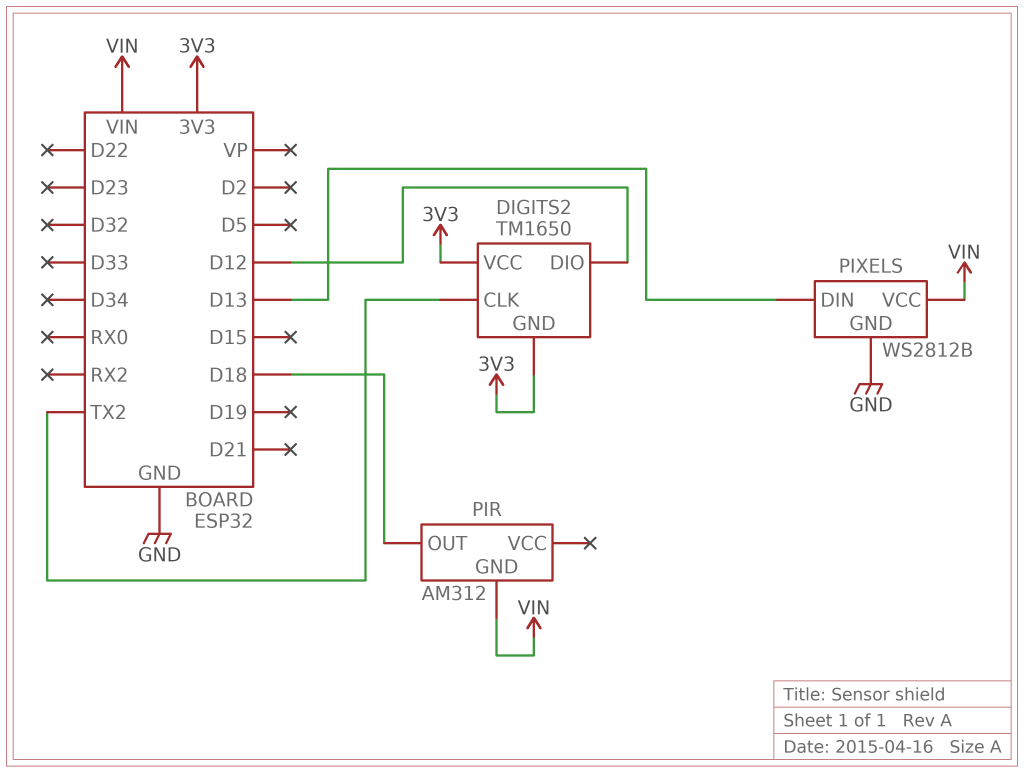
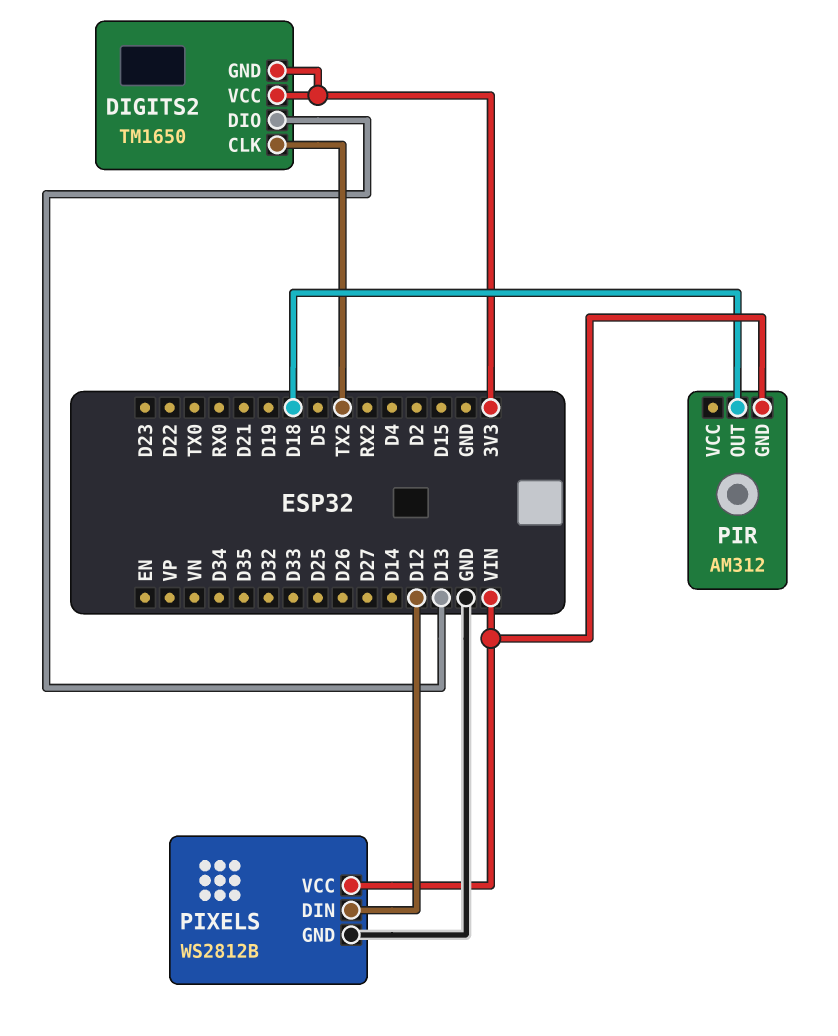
DIGITS2 pin DIO: D12 -> D13
PIXELS pin DIN: D13 -> D12

